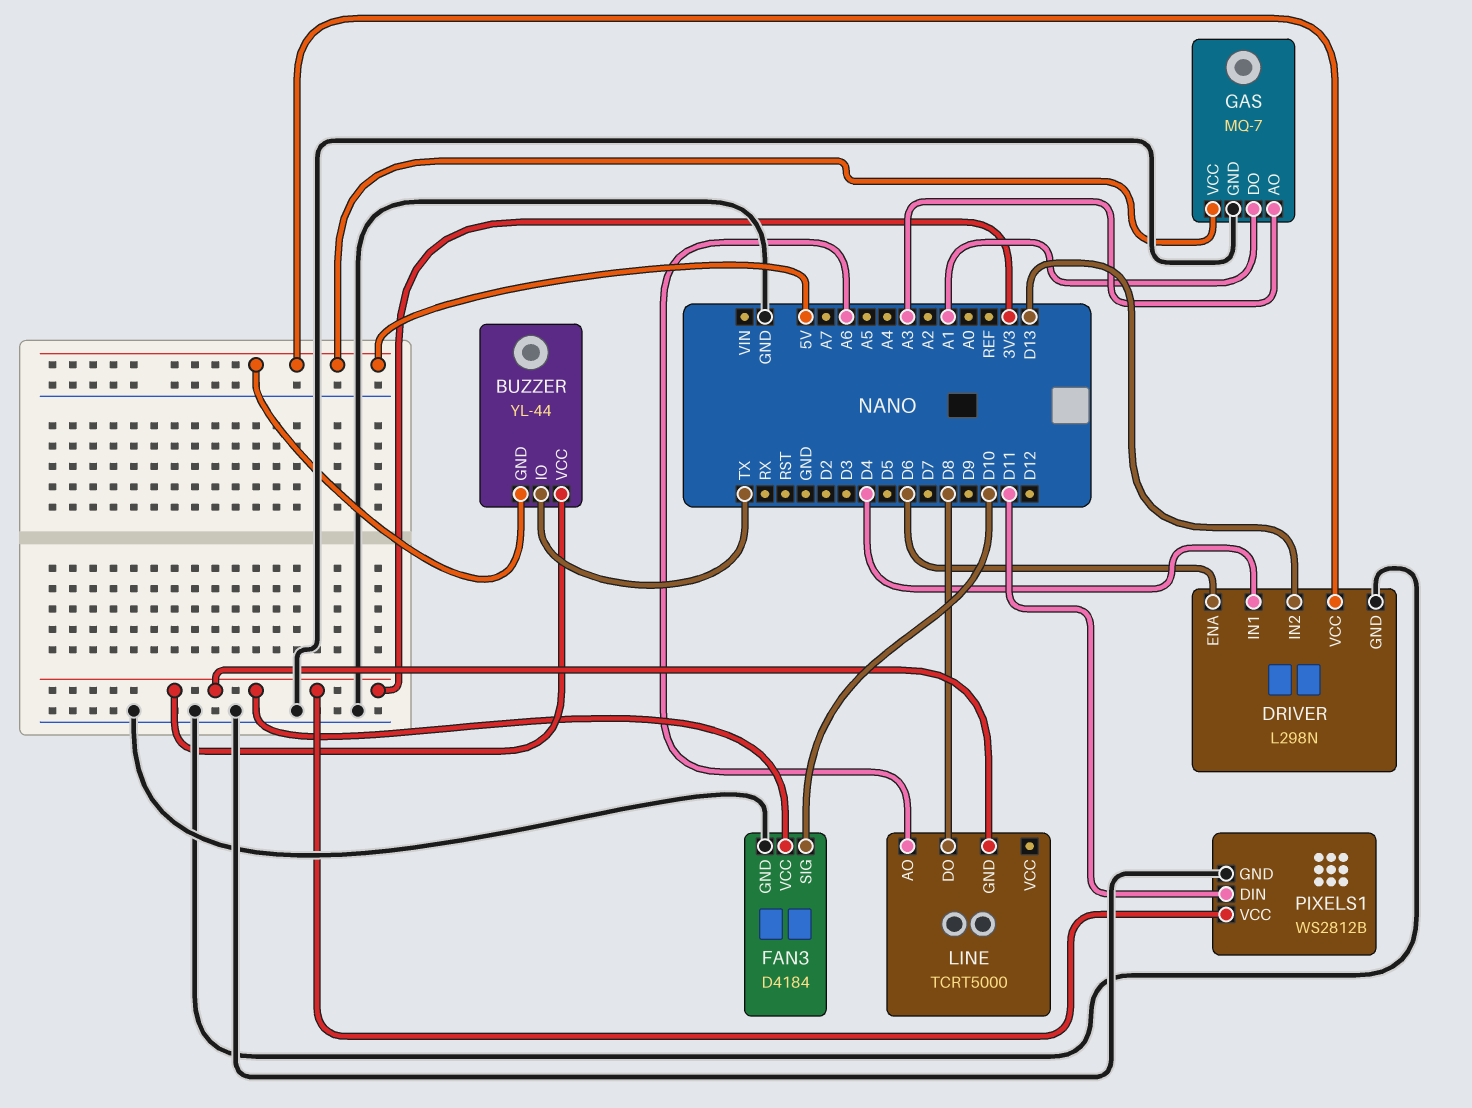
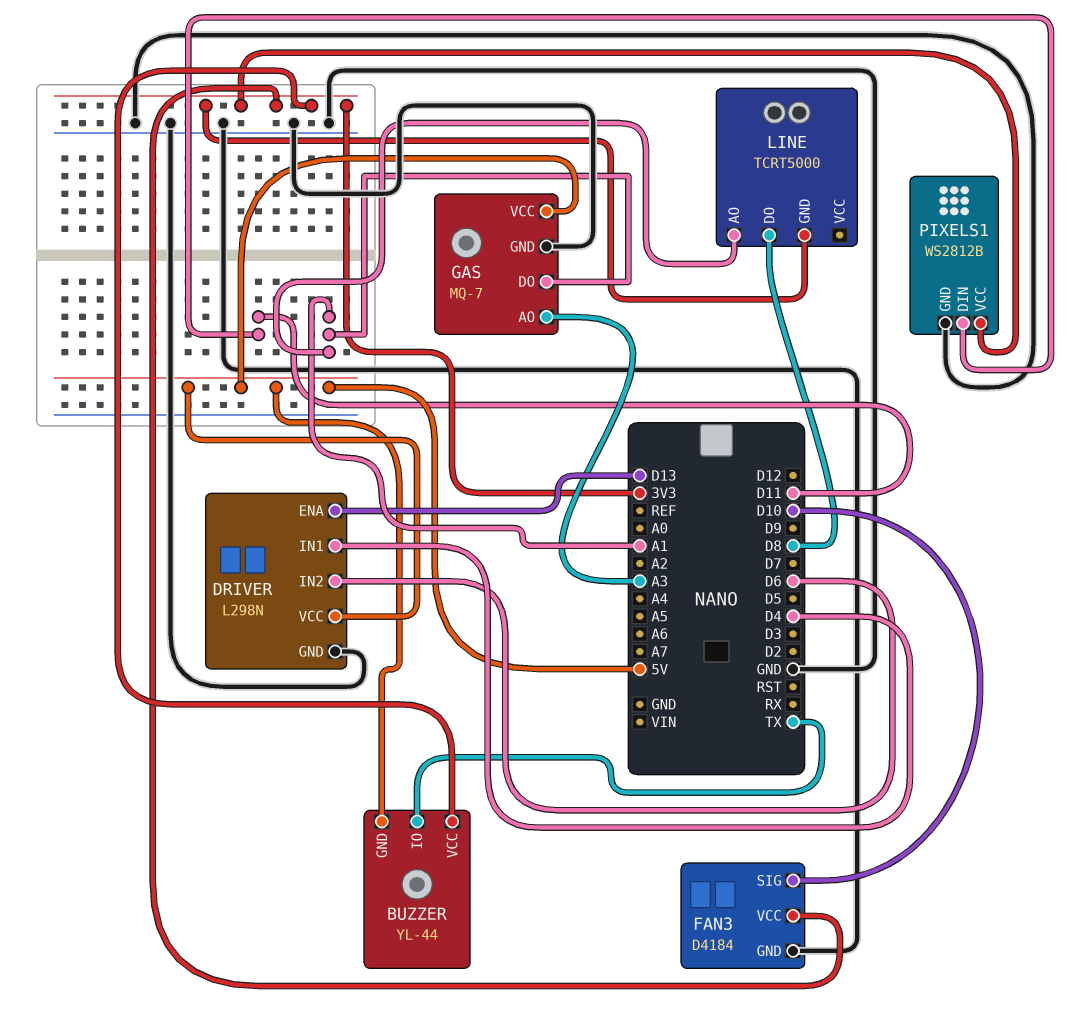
DRIVER pin ENA: D6 -> D13
DRIVER pin IN2: D13 -> D6
LINE pin AO: A6 -> A1

